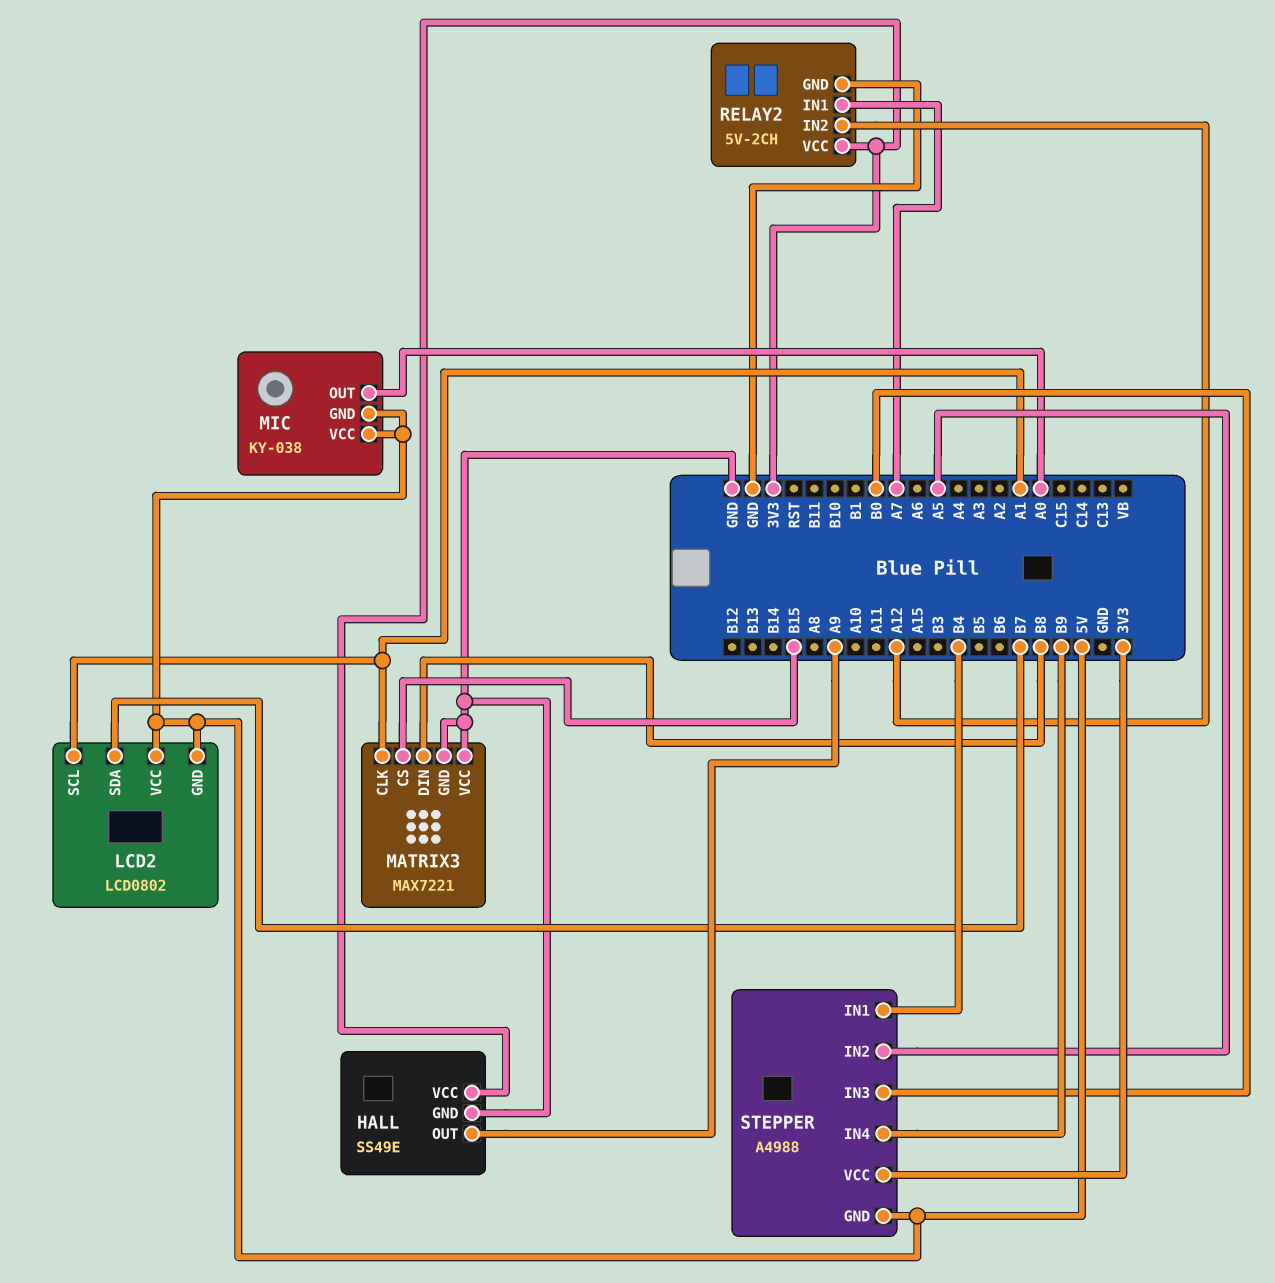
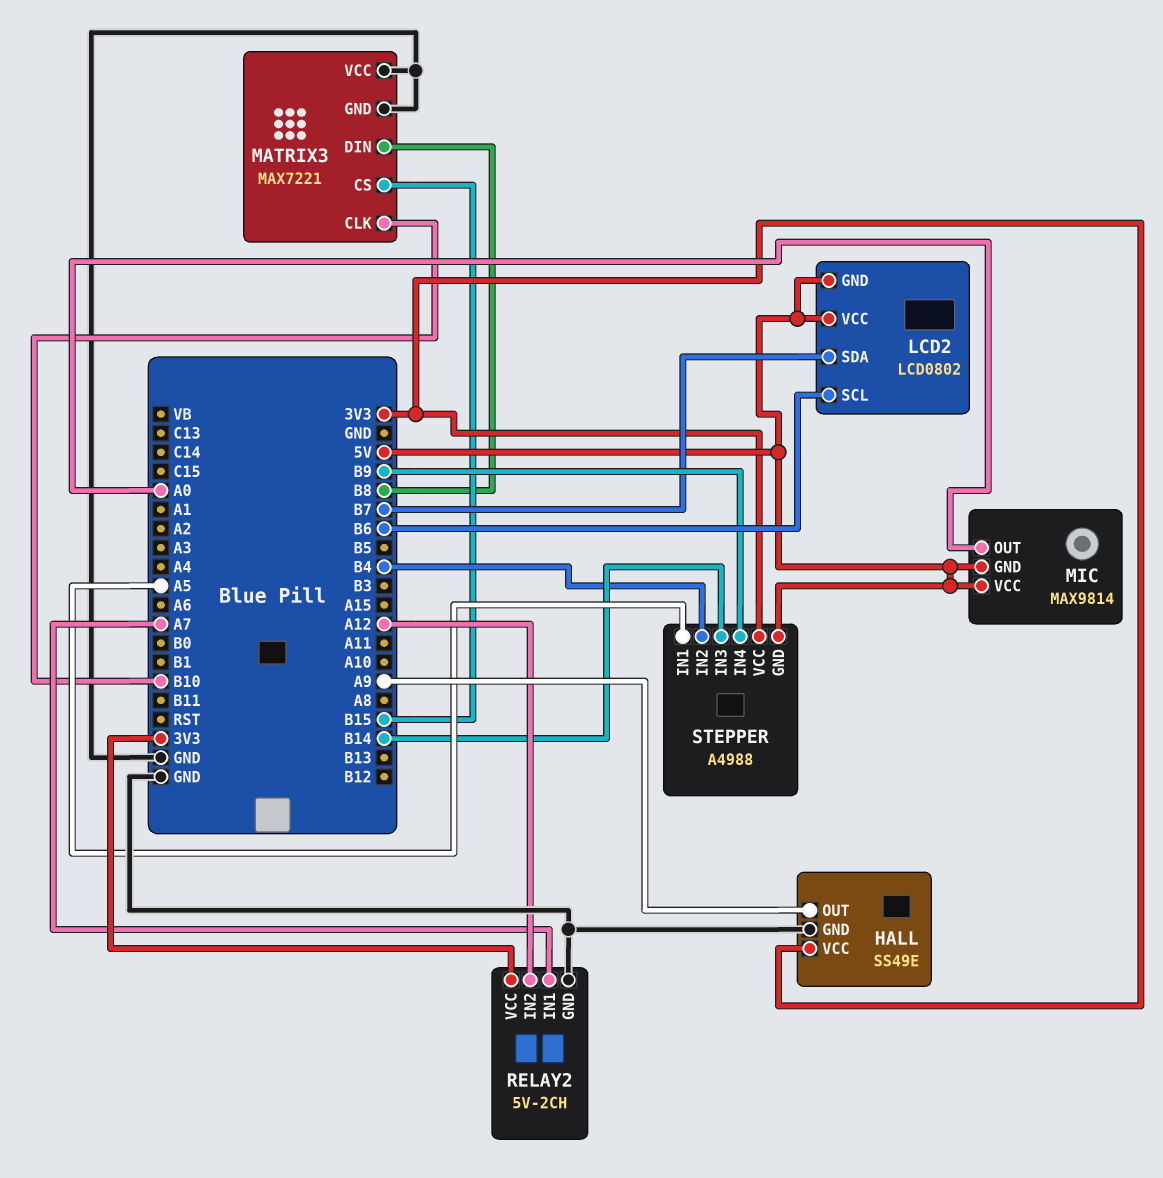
LCD2 pin SCL: A1 -> B6
MATRIX3 pin CLK: A1 -> B10
MIC: KY-038 -> MAX9814
STEPPER pin IN1: B4 -> A5
STEPPER pin IN2: A5 -> B4
STEPPER pin IN3: B0 -> B14

